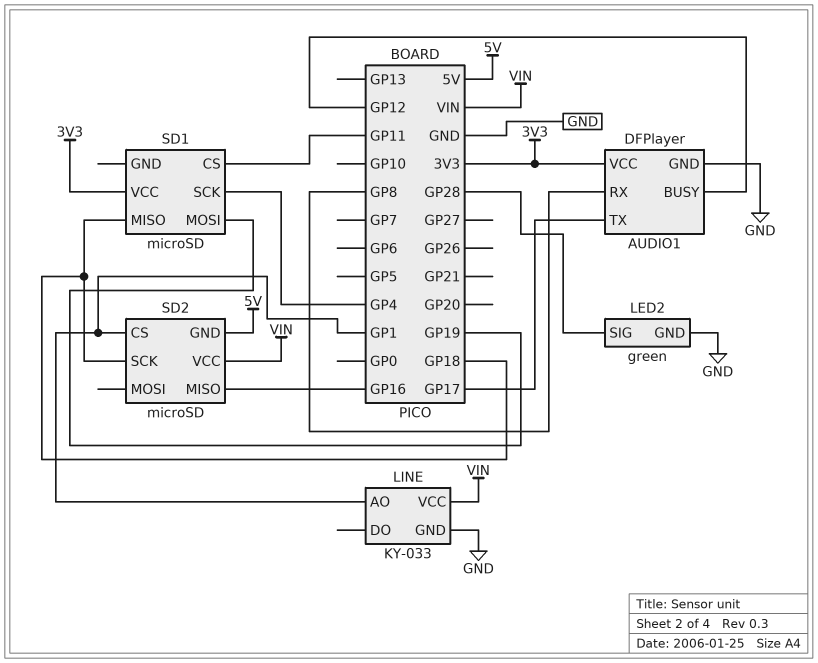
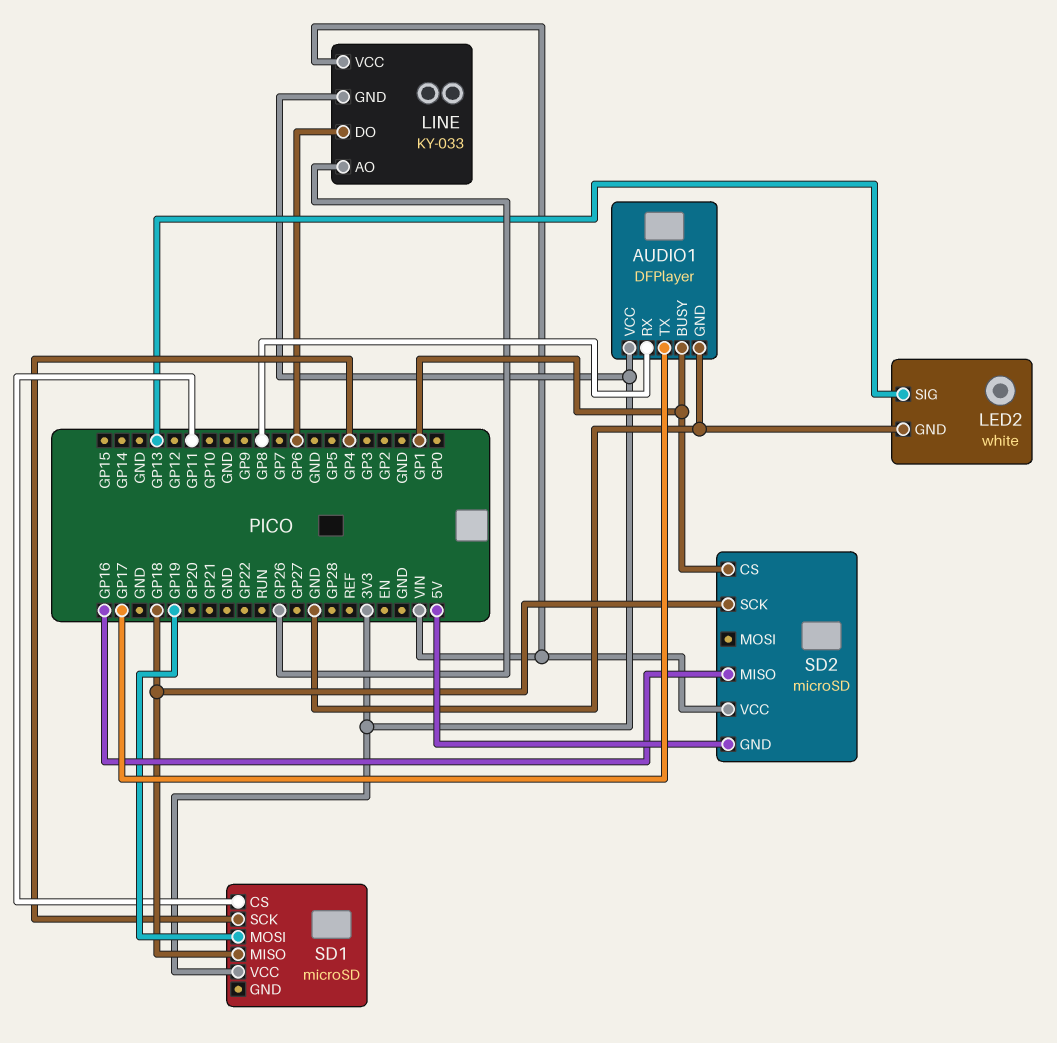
AUDIO1 pin BUSY: GP12 -> GP1
LED2: green -> white
LED2 pin SIG: GP28 -> GP13
LINE pin AO: GP1 -> GP26
LINE pin DO: none -> GP6
LINE pin GND: GND -> 3V3

